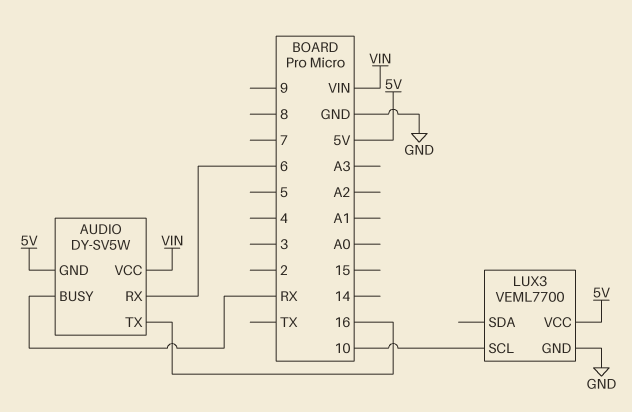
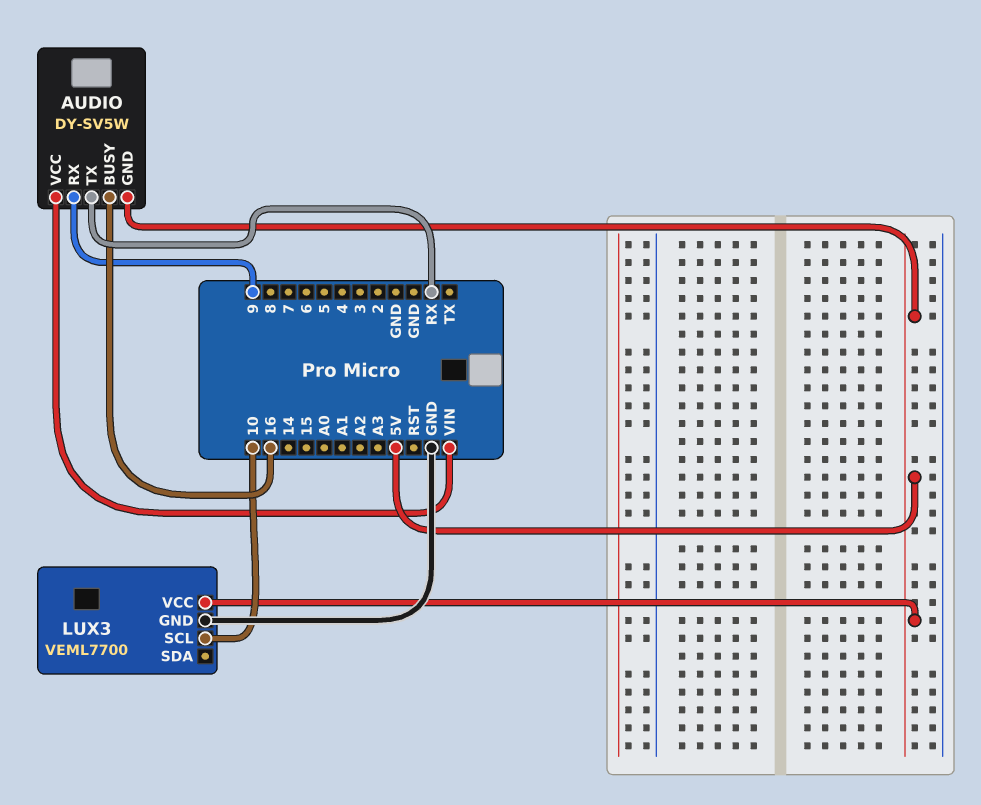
AUDIO pin BUSY: RX -> 16
AUDIO pin RX: 6 -> 9
AUDIO pin TX: 16 -> RX

